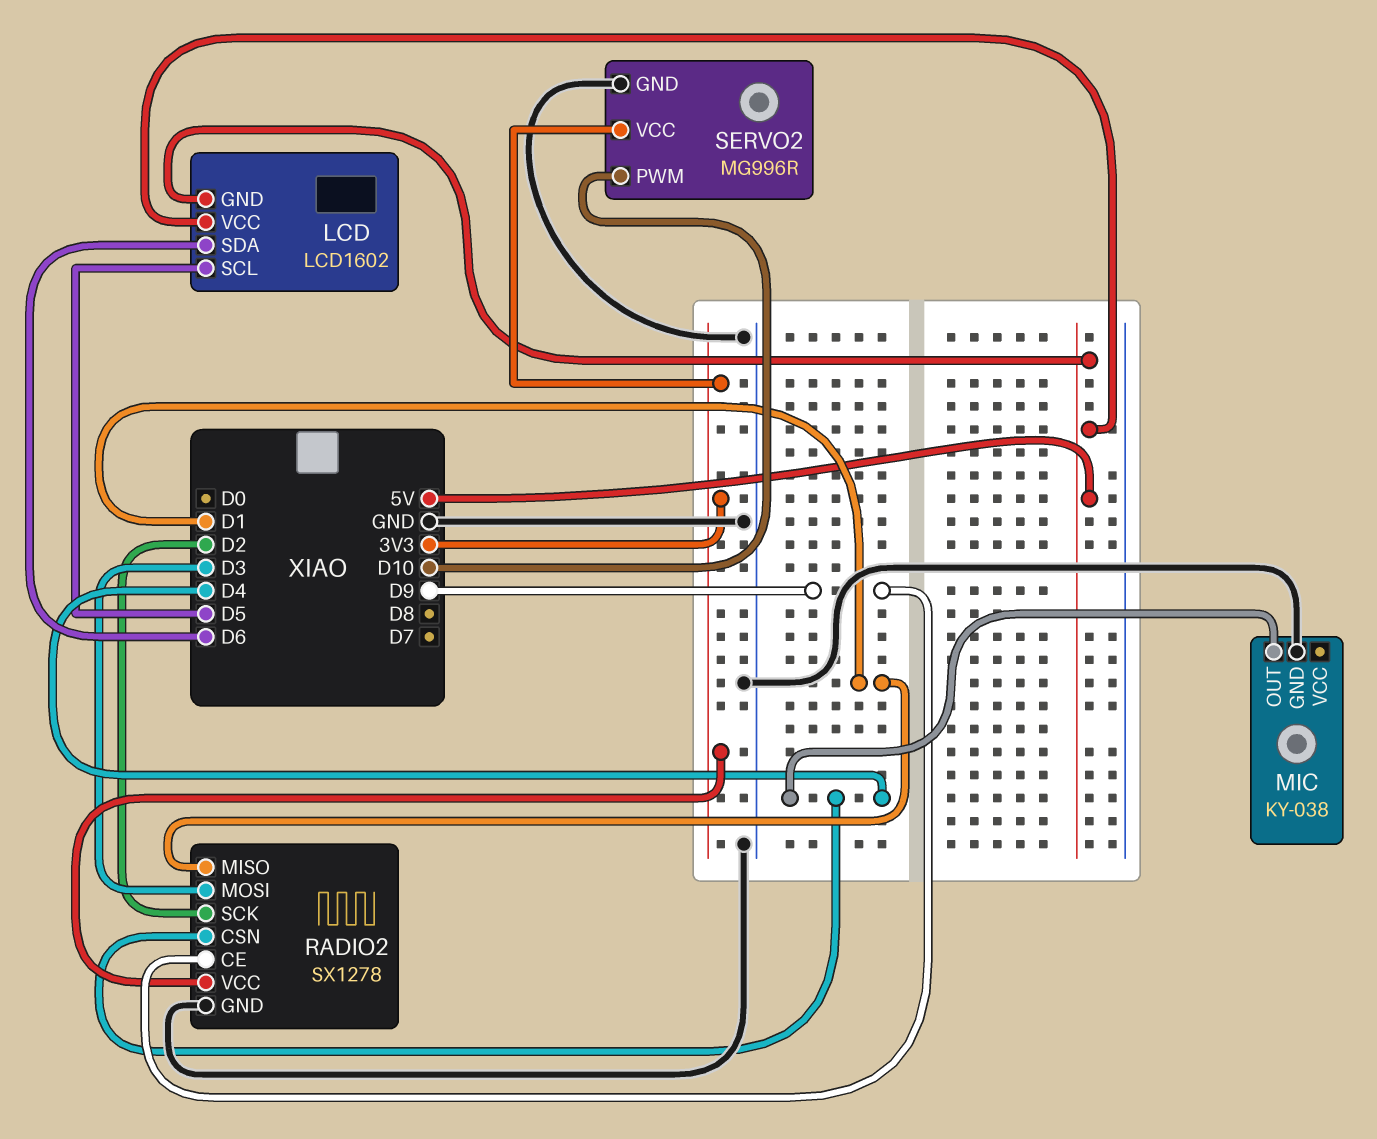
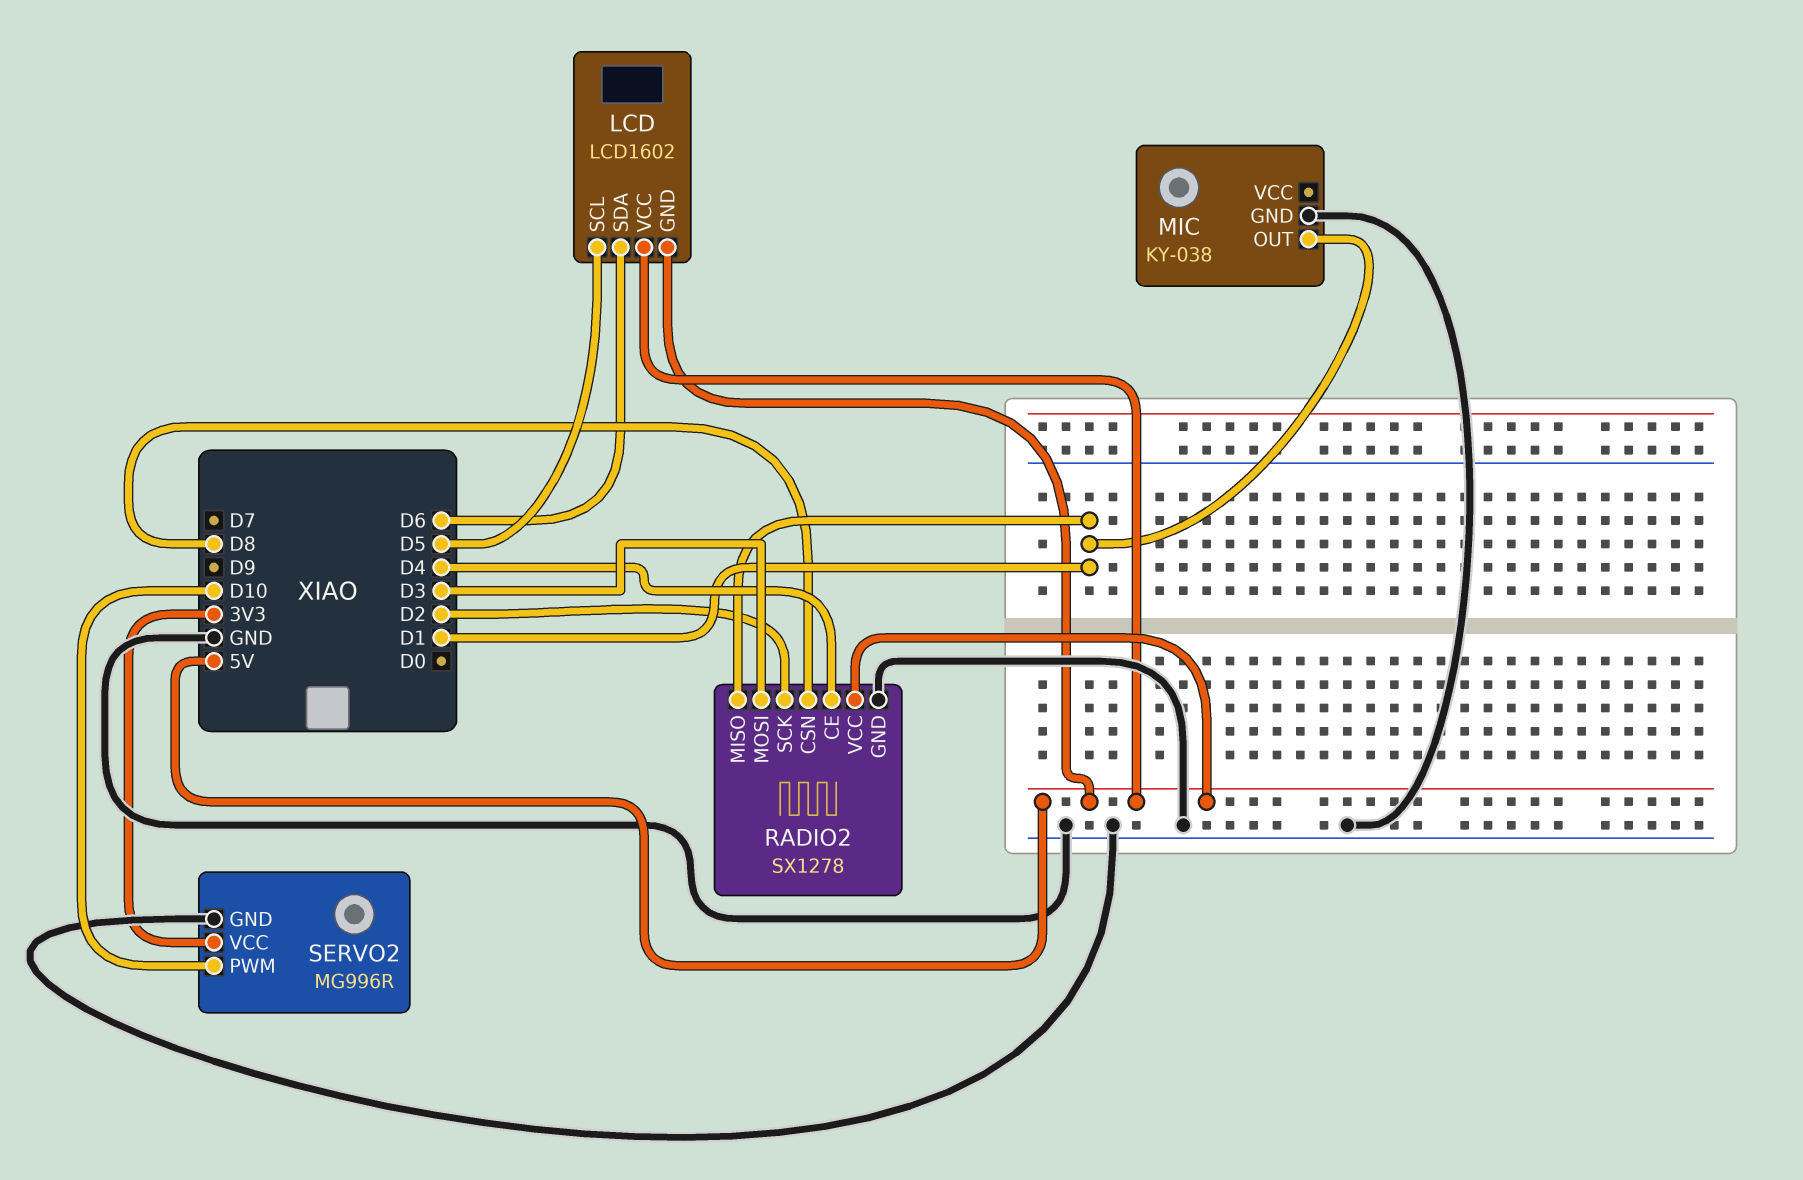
MIC pin OUT: D4 -> D1
RADIO2 pin CE: D9 -> D4
RADIO2 pin CSN: D4 -> D8
RADIO2 pin VCC: 3V3 -> 5V

